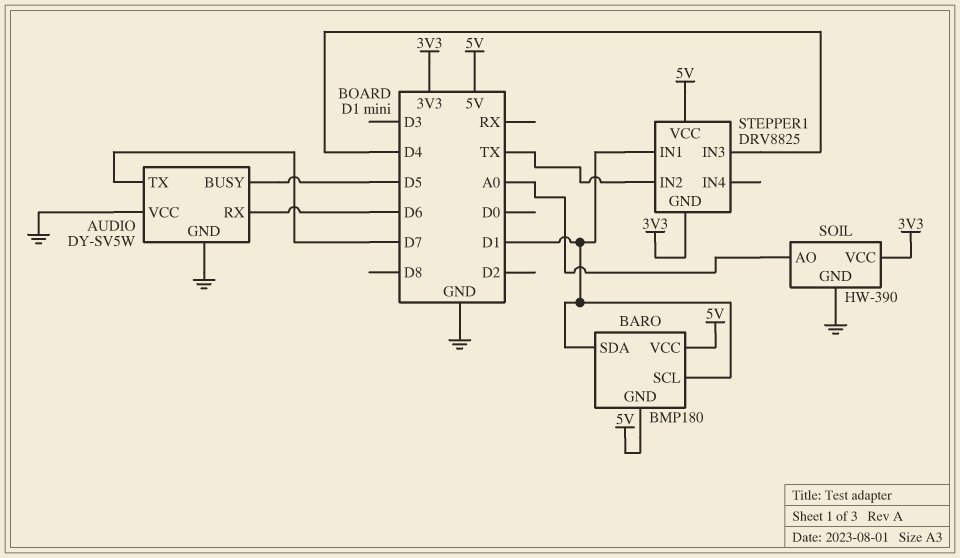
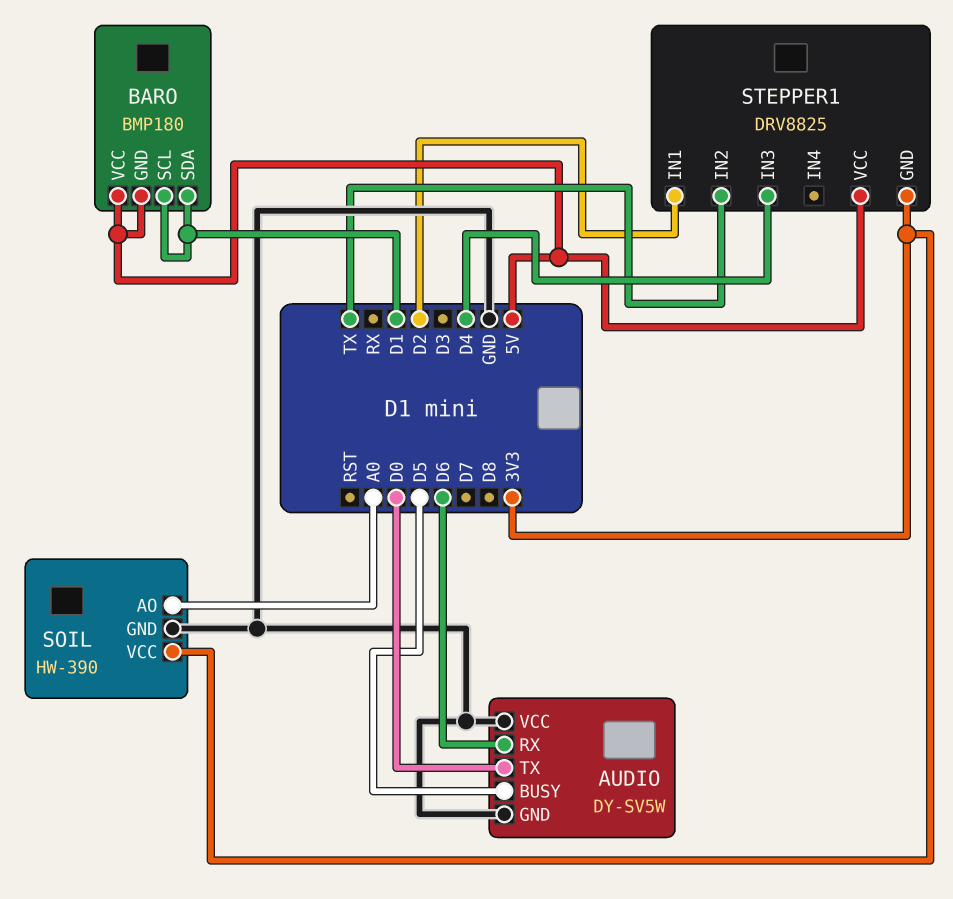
AUDIO pin TX: D7 -> D0
STEPPER1 pin IN1: D1 -> D2

